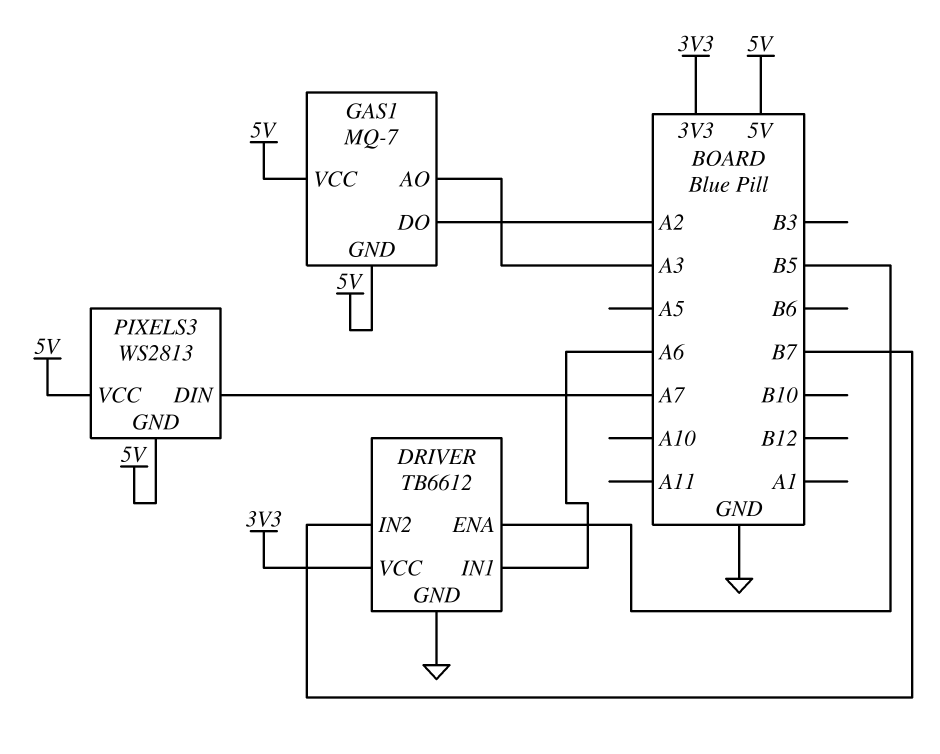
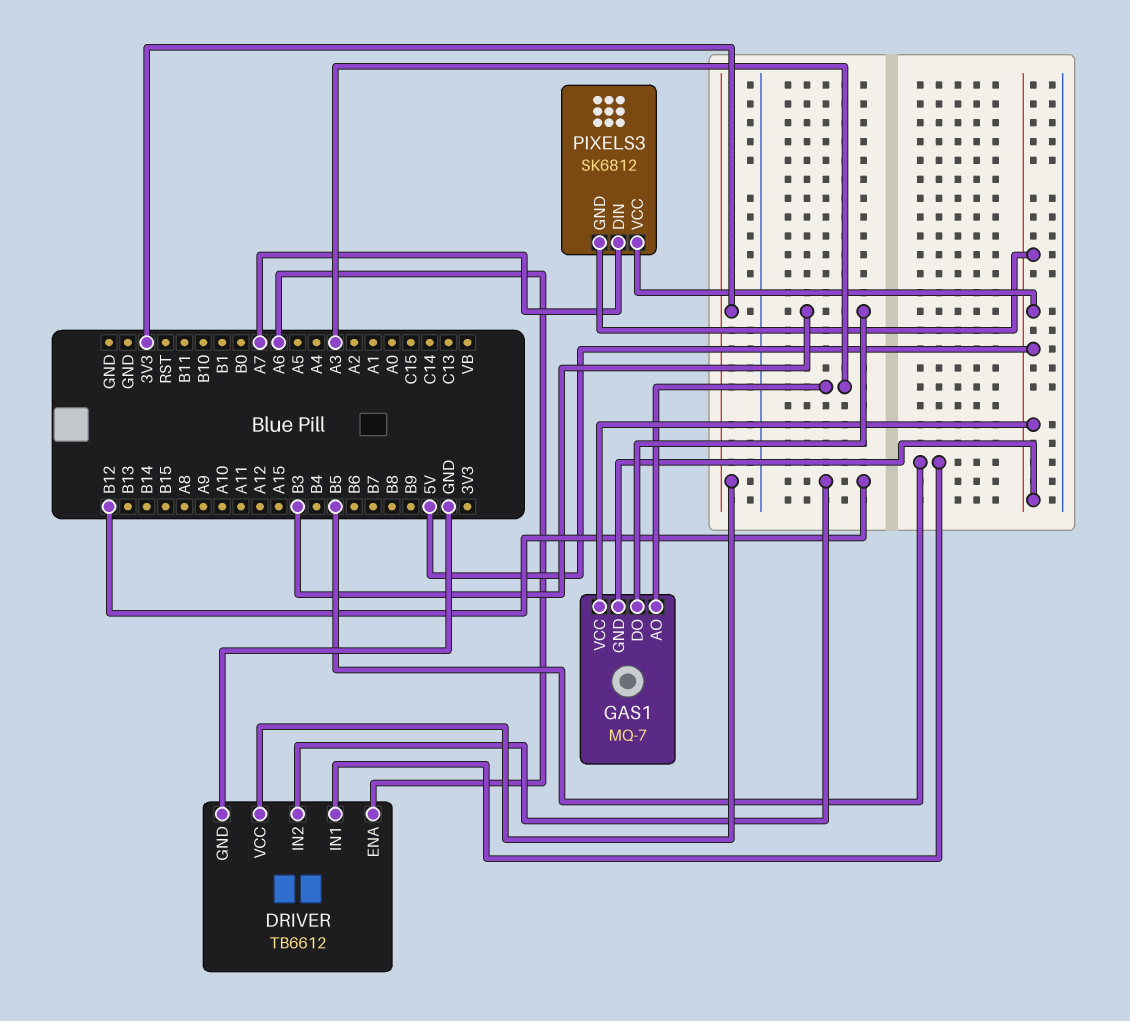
DRIVER pin ENA: B5 -> A6
DRIVER pin IN1: A6 -> B5
DRIVER pin IN2: B7 -> B12
GAS1 pin DO: A2 -> B3
PIXELS3: WS2813 -> SK6812

